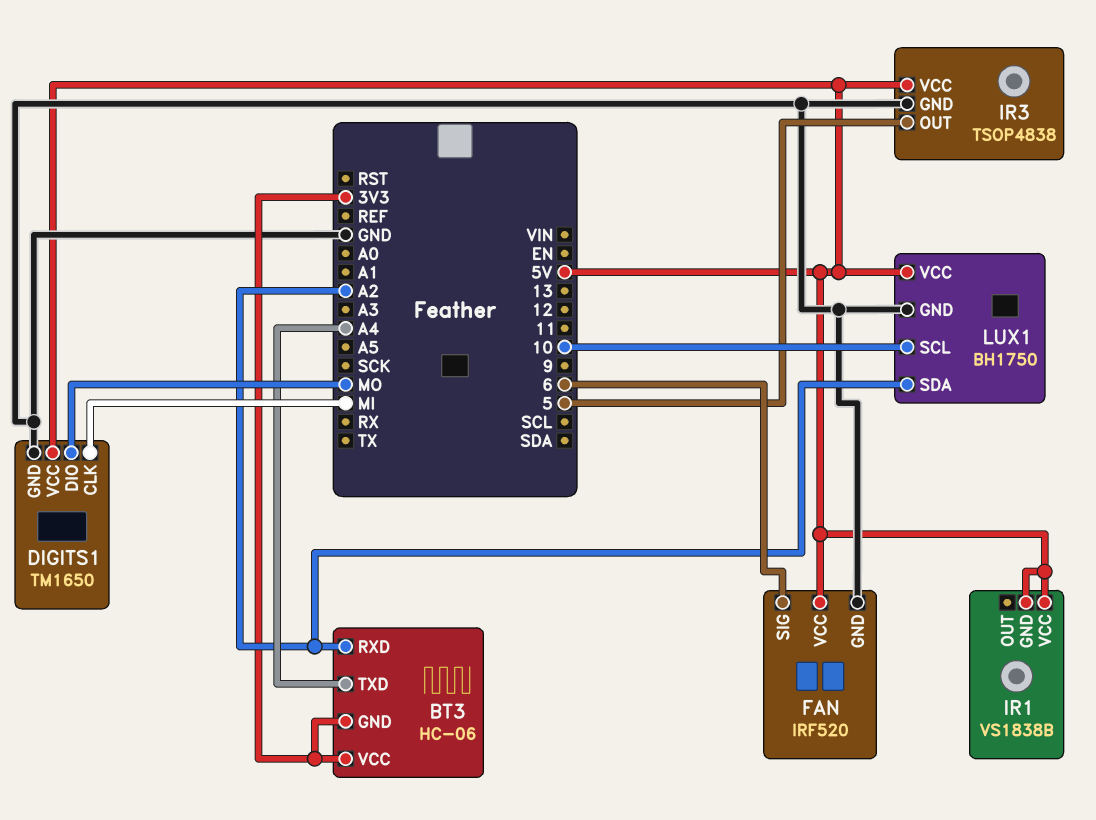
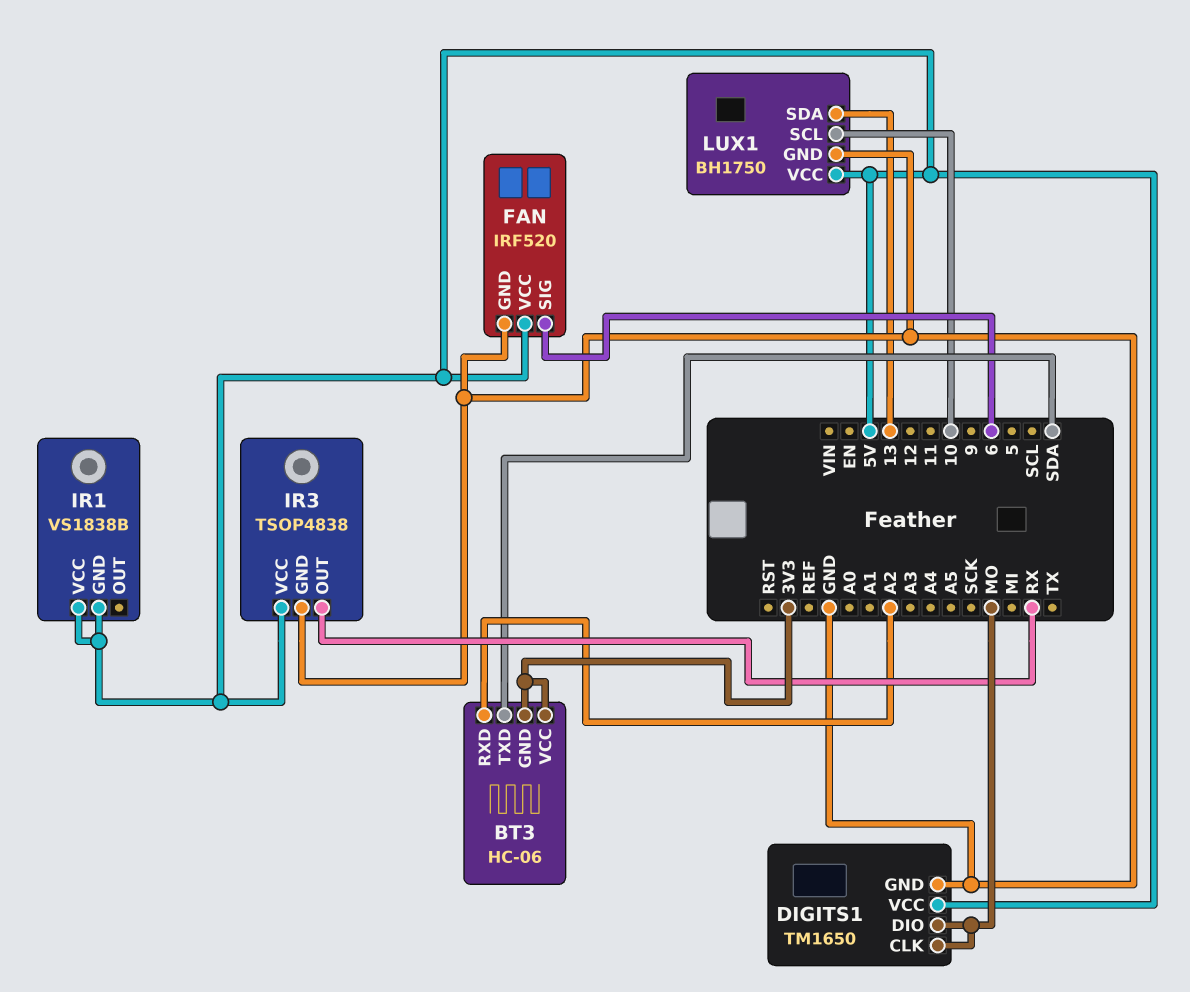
BT3 pin TXD: A4 -> SDA
DIGITS1 pin CLK: MI -> MO
IR3 pin OUT: 5 -> RX
LUX1 pin SDA: A2 -> 13

